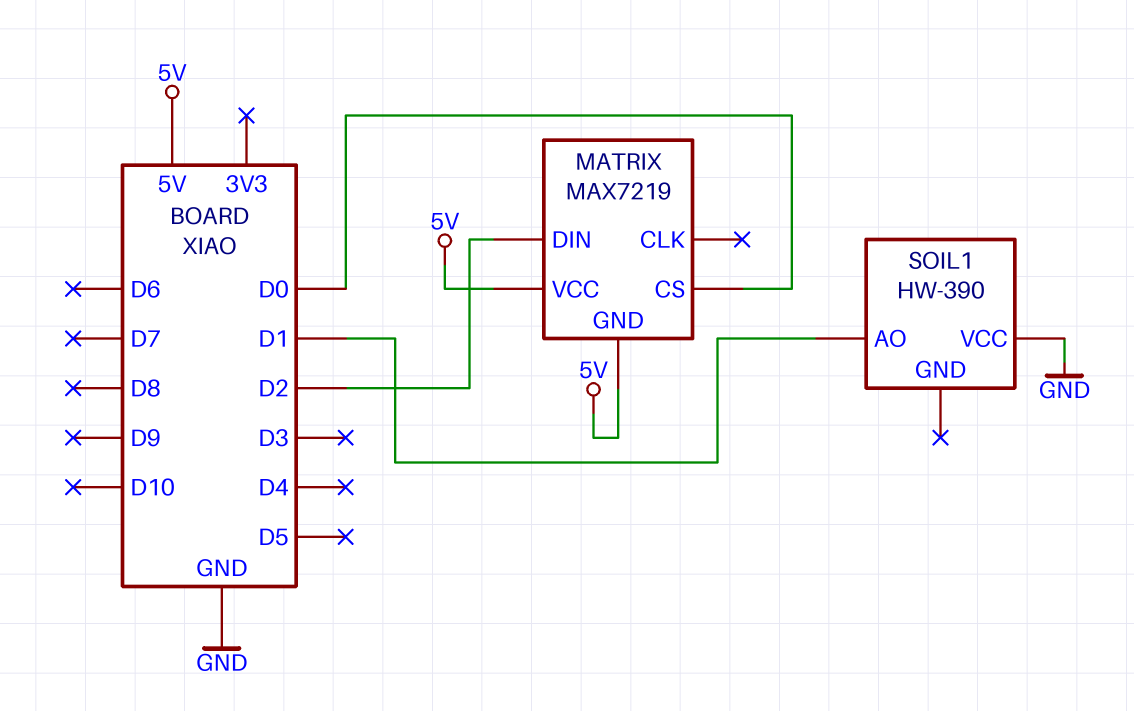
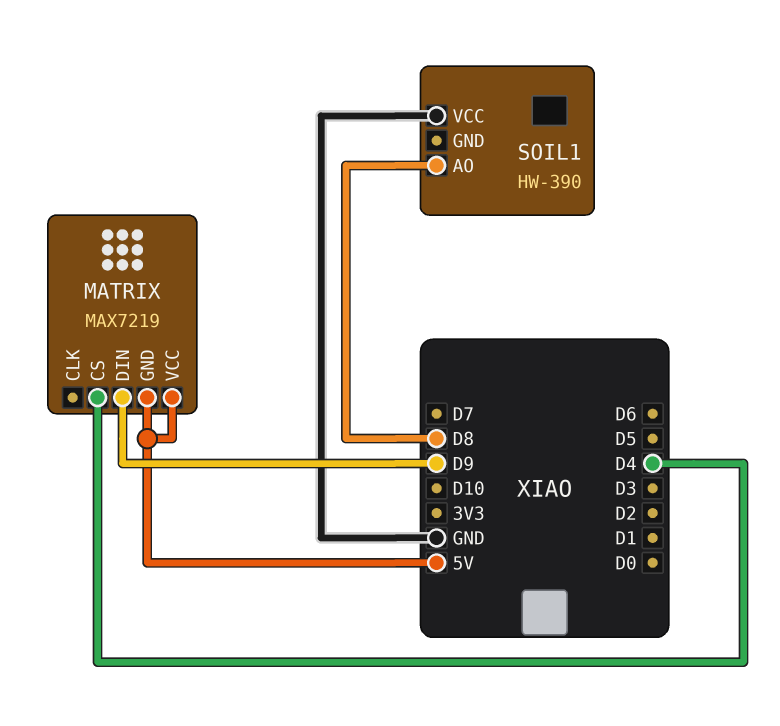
MATRIX pin CS: D0 -> D4
MATRIX pin DIN: D2 -> D9
SOIL1 pin AO: D1 -> D8

